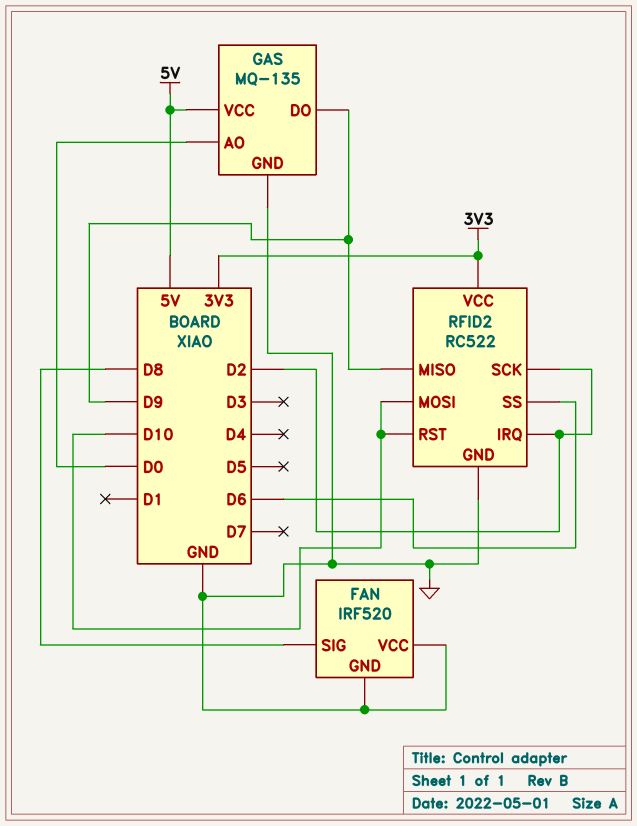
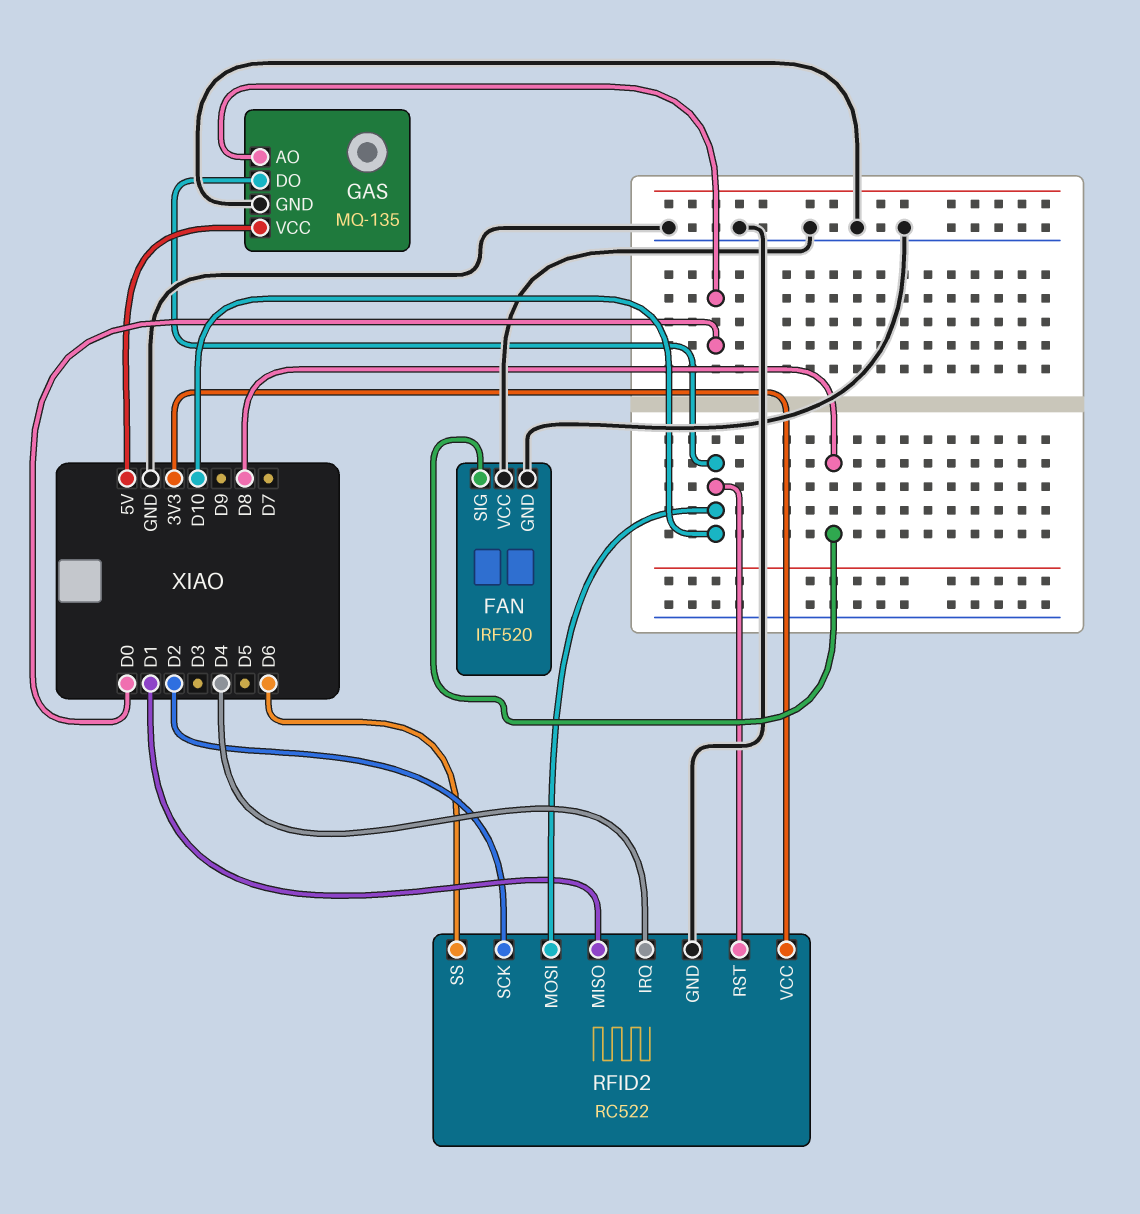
GAS pin DO: D9 -> D10
RFID2 pin IRQ: D2 -> D4
RFID2 pin MISO: D9 -> D1

